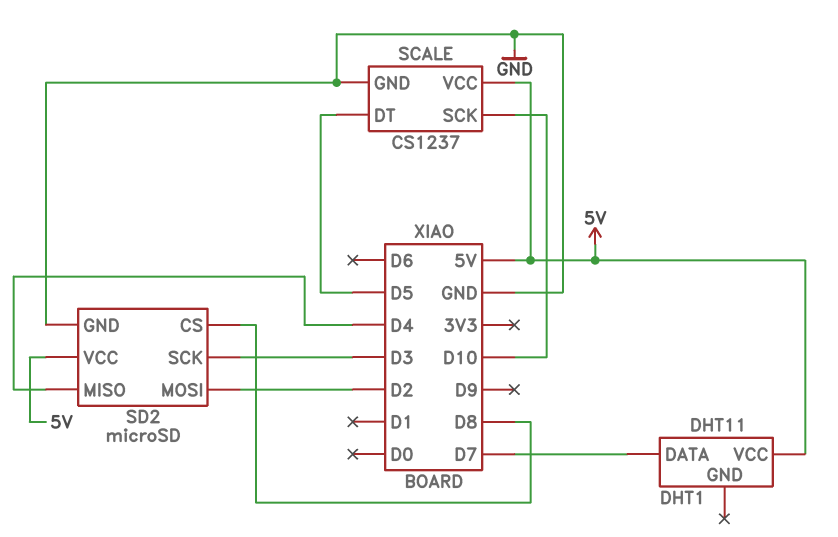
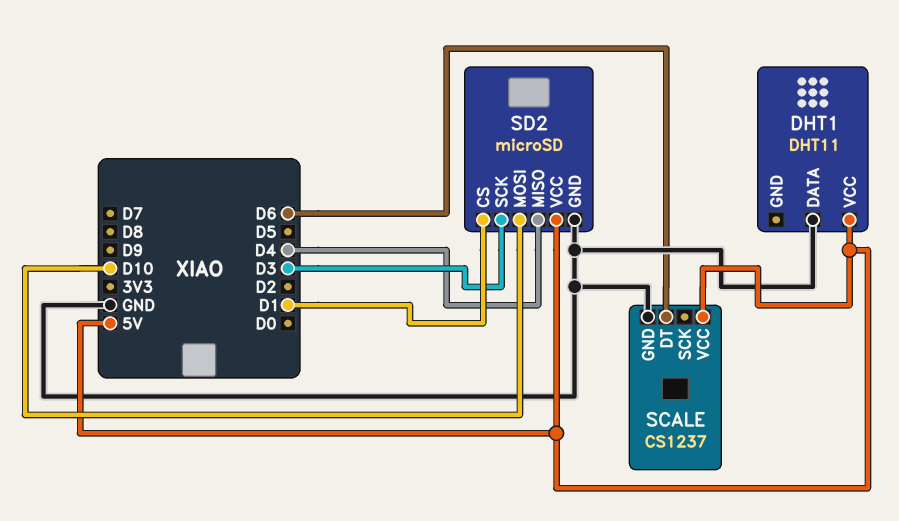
DHT1 pin DATA: D7 -> GND
SCALE pin DT: D5 -> D6
SCALE pin SCK: D10 -> none
SD2 pin CS: D8 -> D1
SD2 pin MOSI: D2 -> D10

